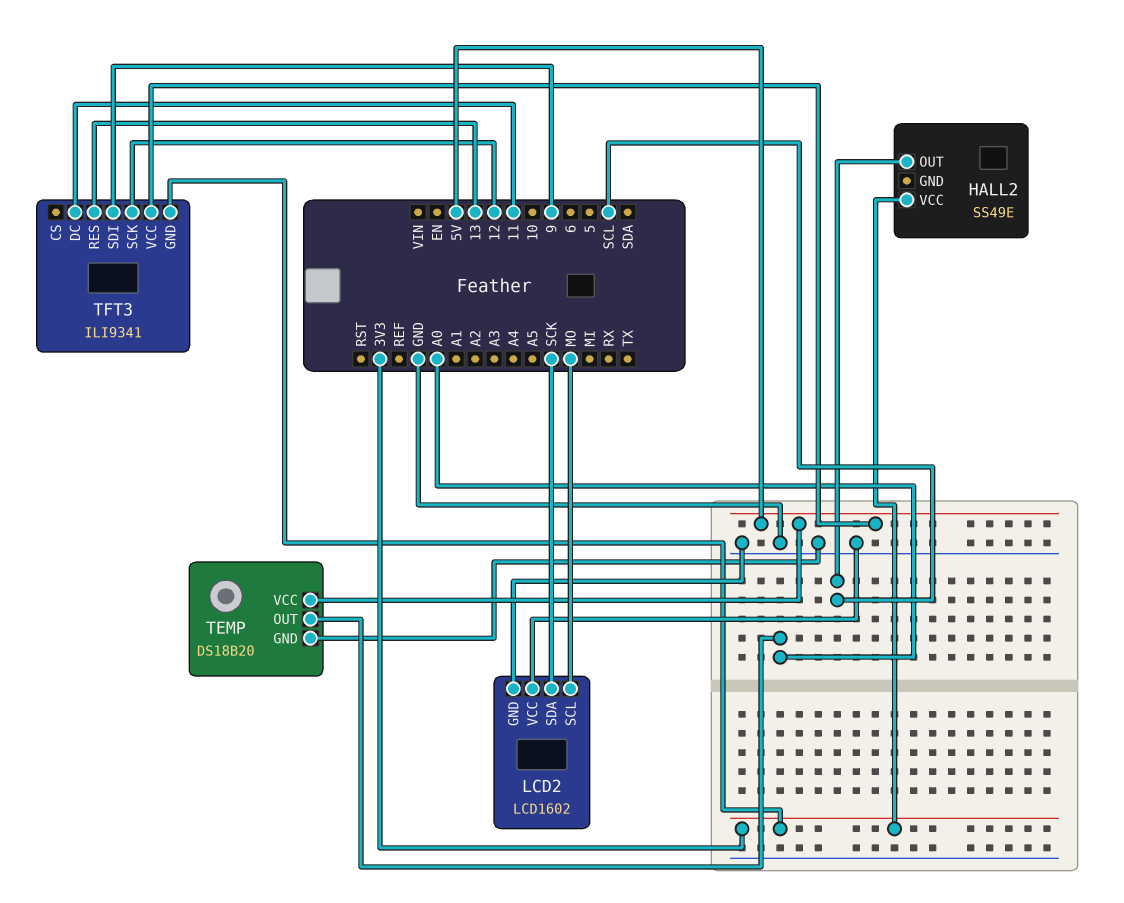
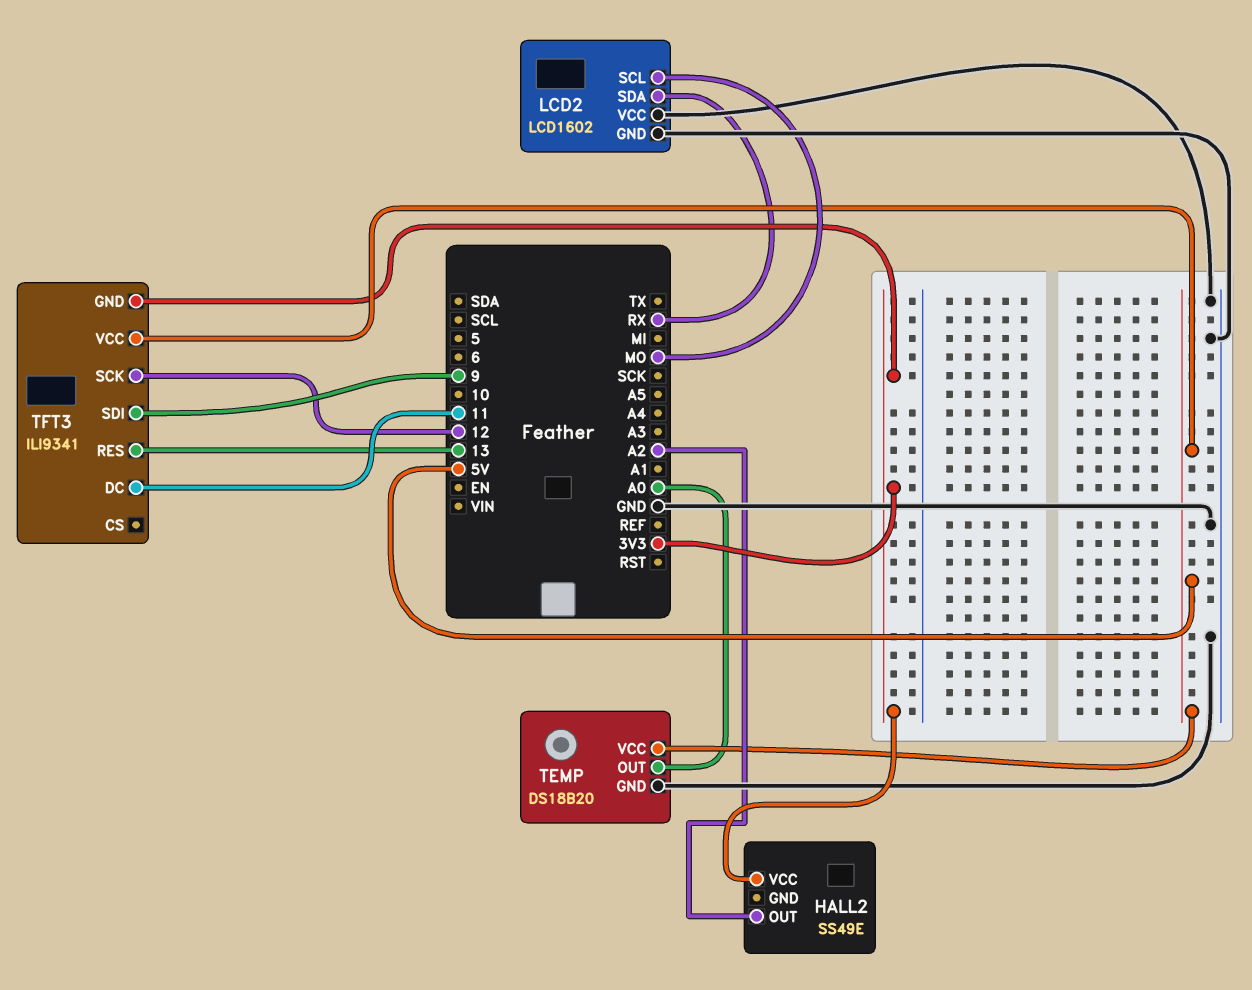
HALL2 pin OUT: SCL -> A2
LCD2 pin SDA: SCK -> RX

